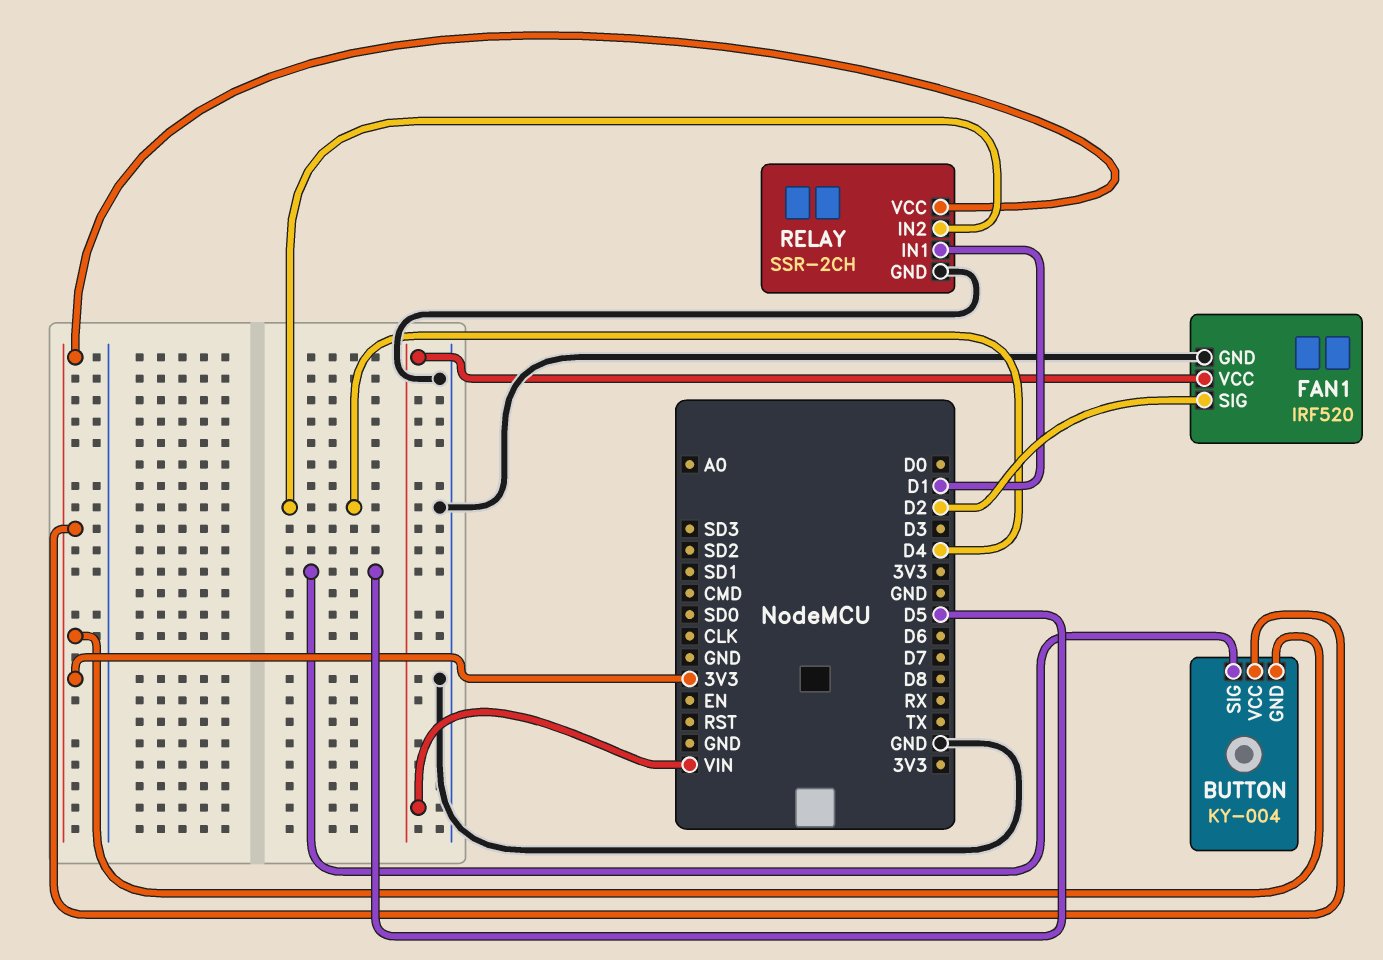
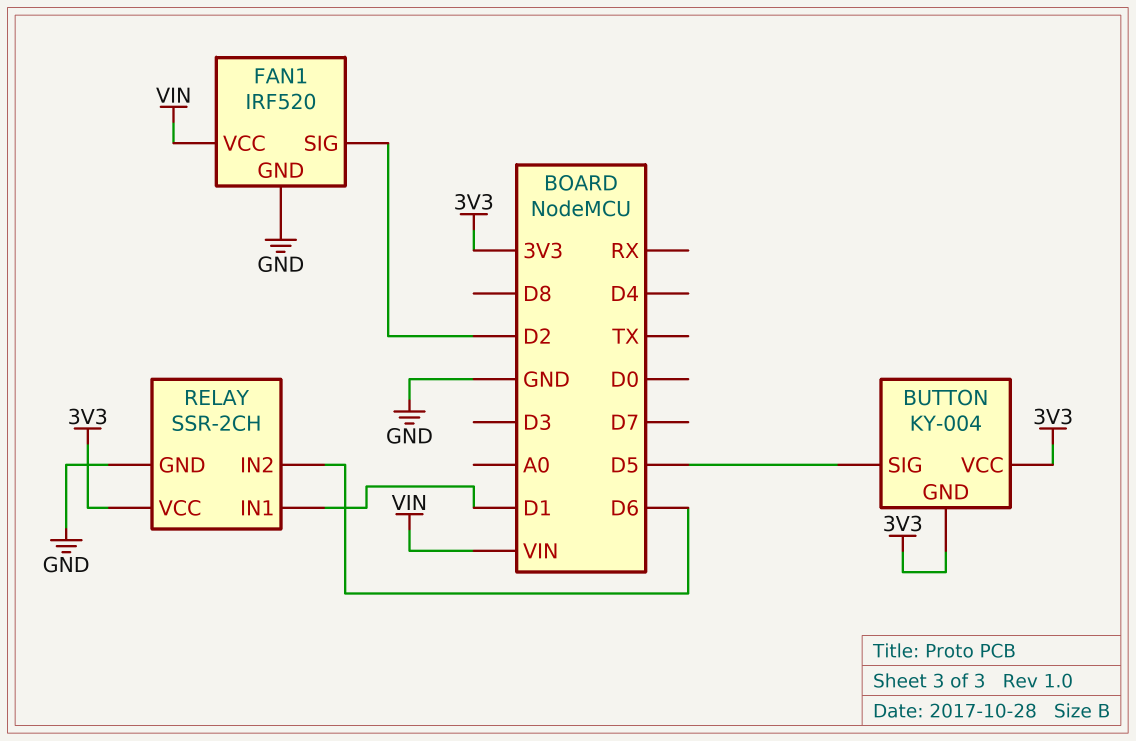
RELAY pin IN2: D4 -> D6

